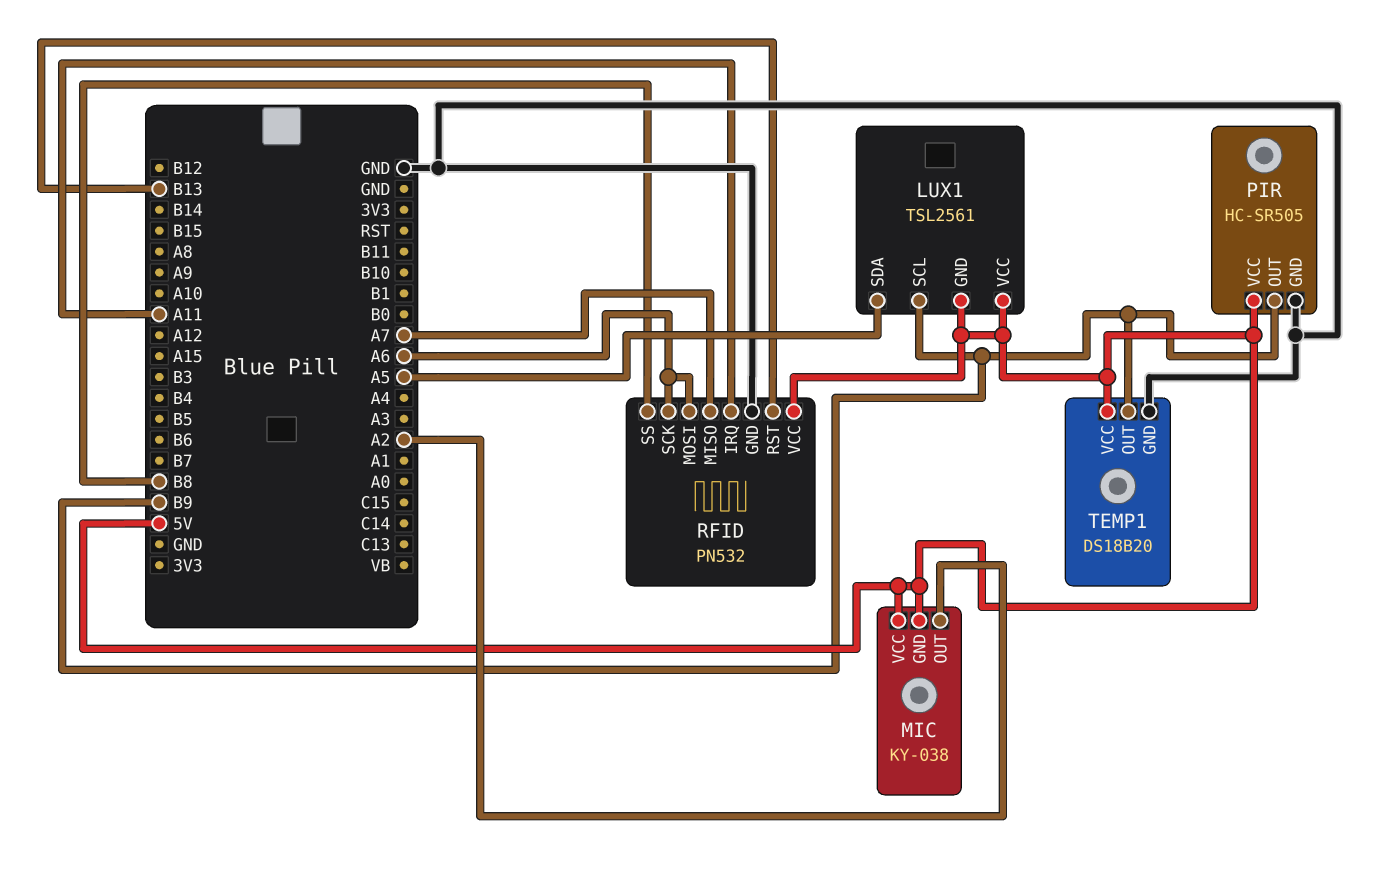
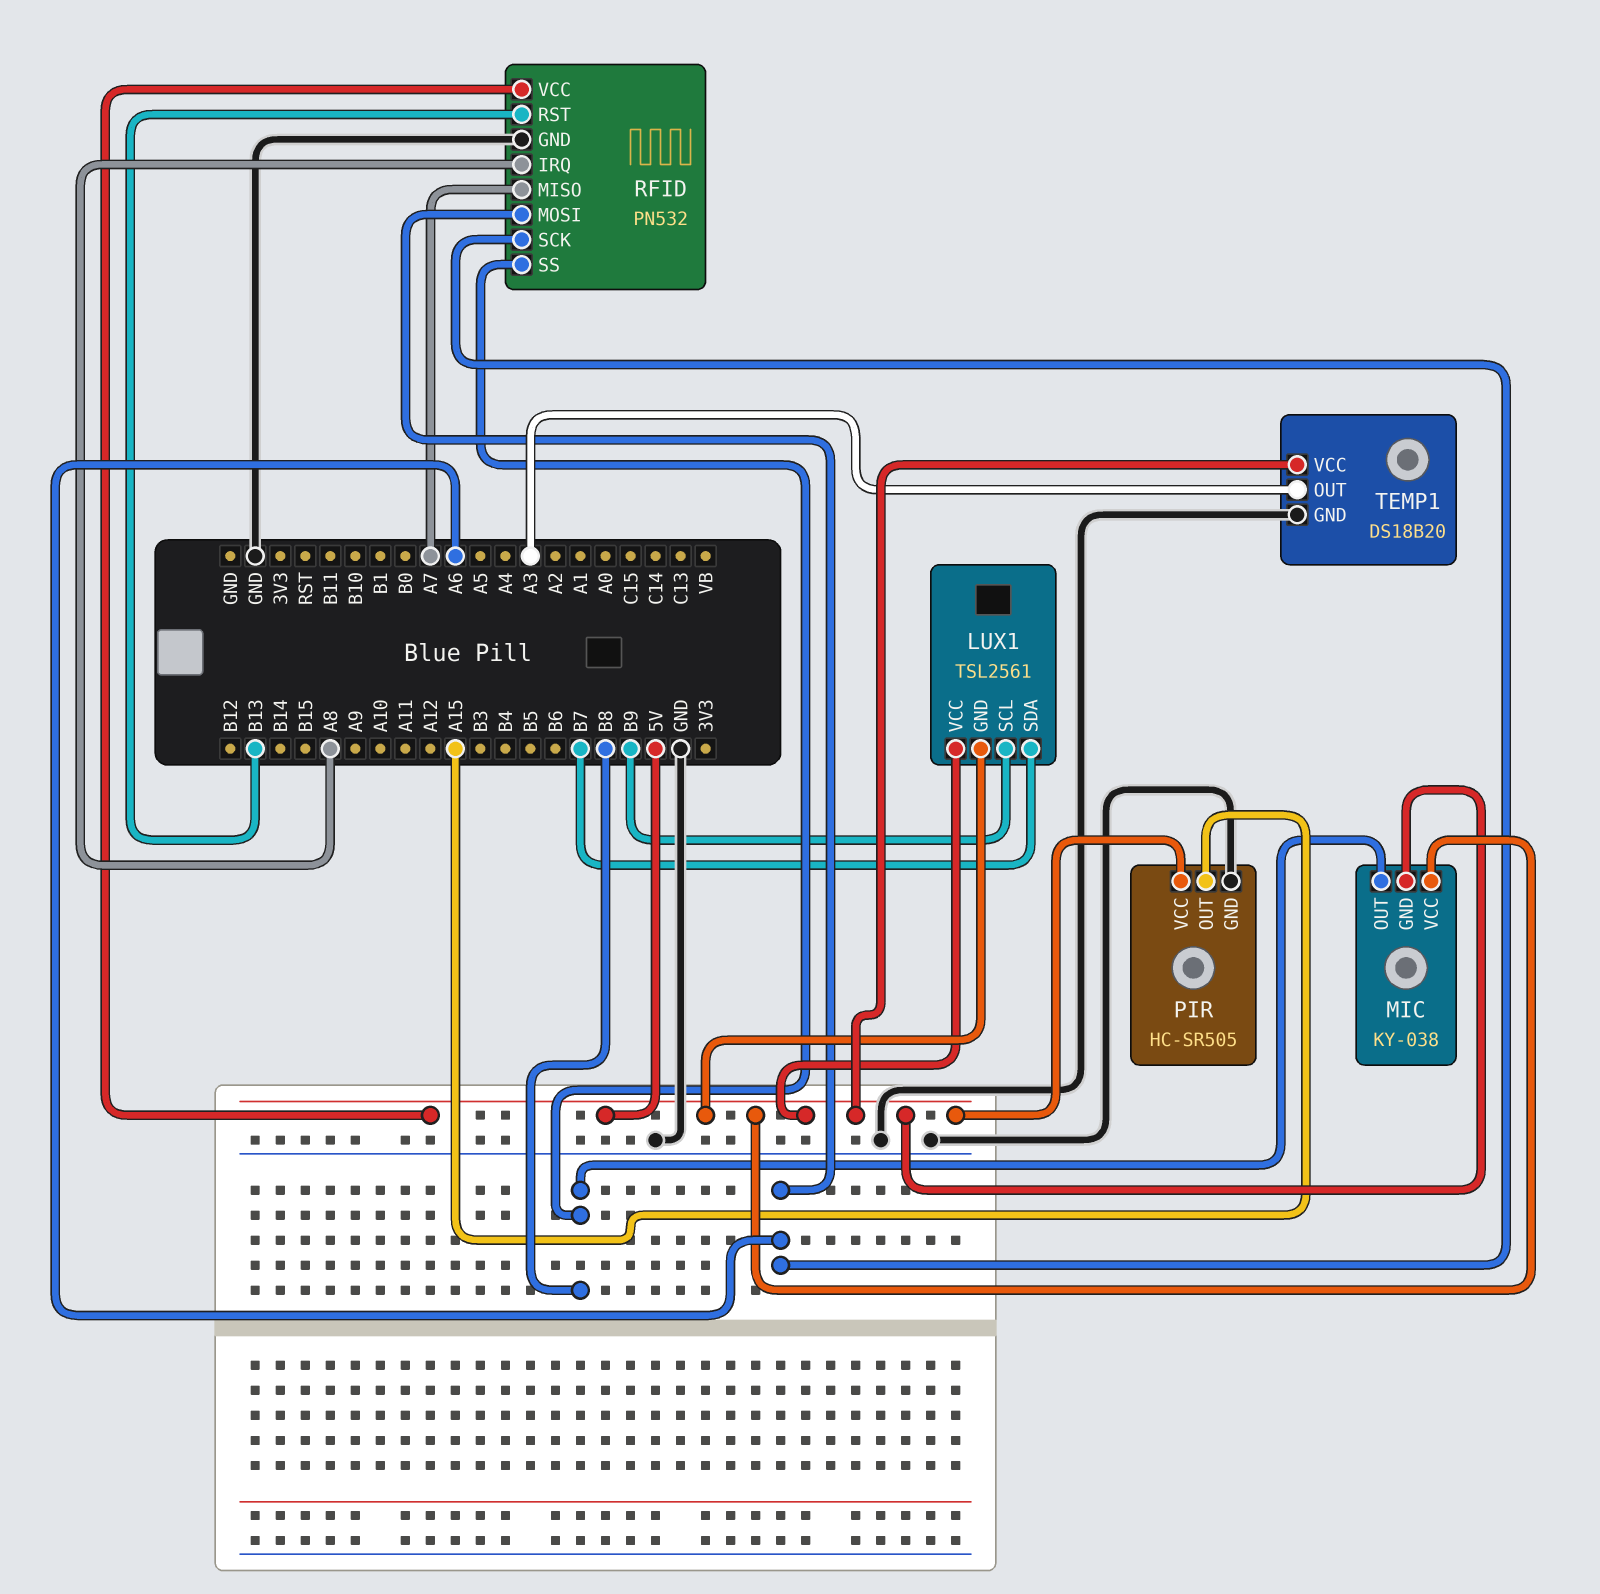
LUX1 pin SDA: A5 -> B7
MIC pin OUT: A2 -> B8
PIR pin OUT: B9 -> A15
RFID pin IRQ: A11 -> A8
TEMP1 pin OUT: B9 -> A3

